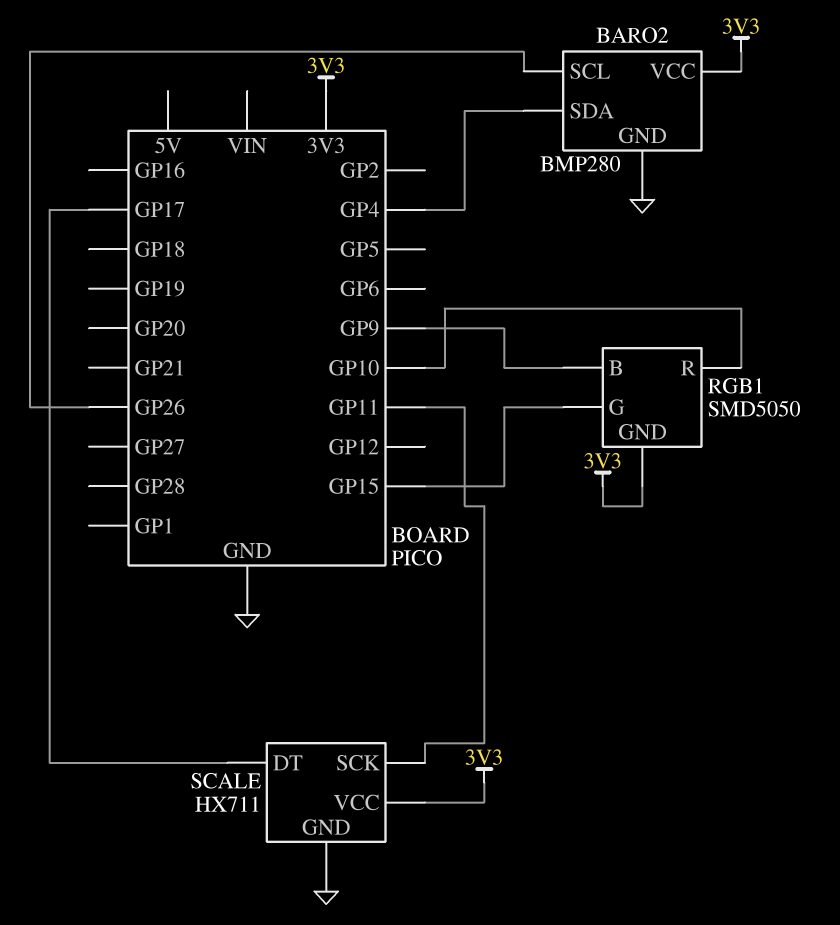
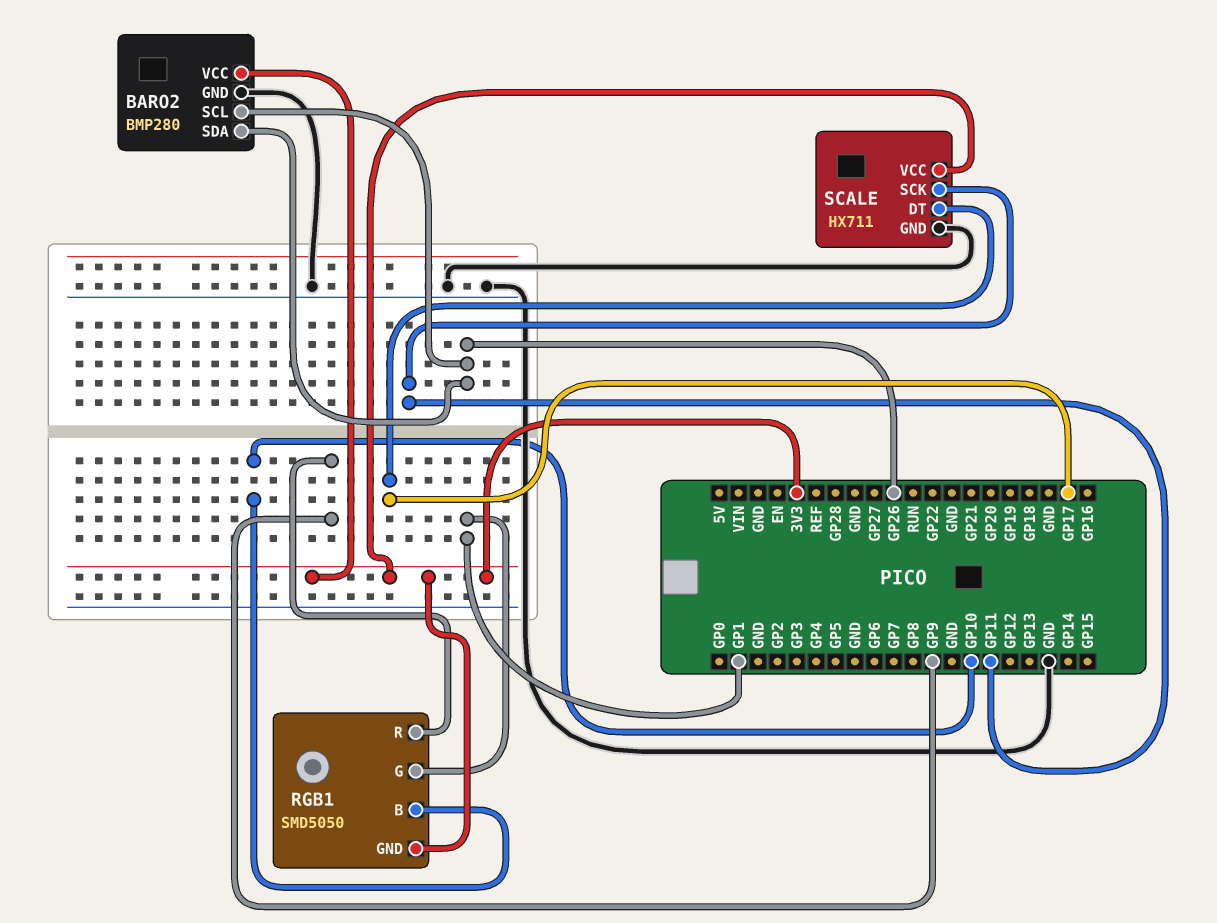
BARO2 pin SDA: GP4 -> GP26
RGB1 pin B: GP9 -> GP10
RGB1 pin G: GP15 -> GP1
RGB1 pin R: GP10 -> GP9

